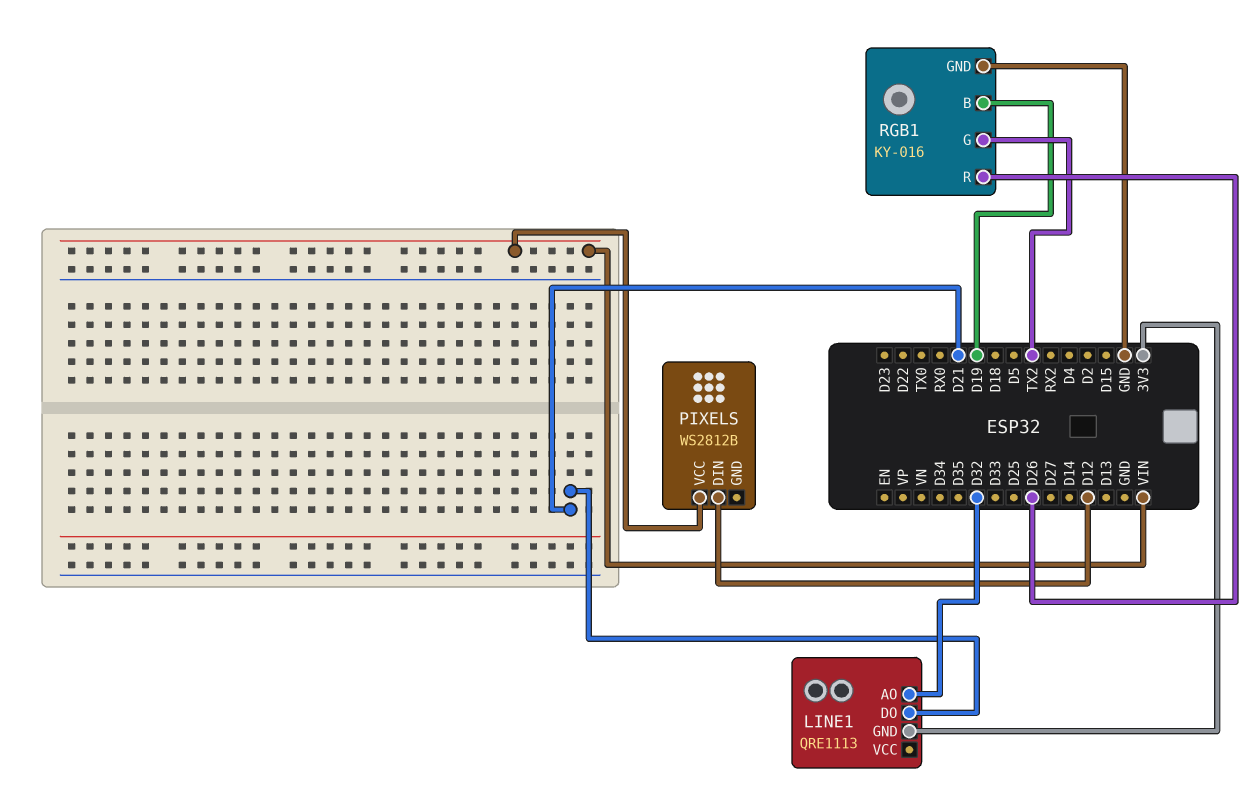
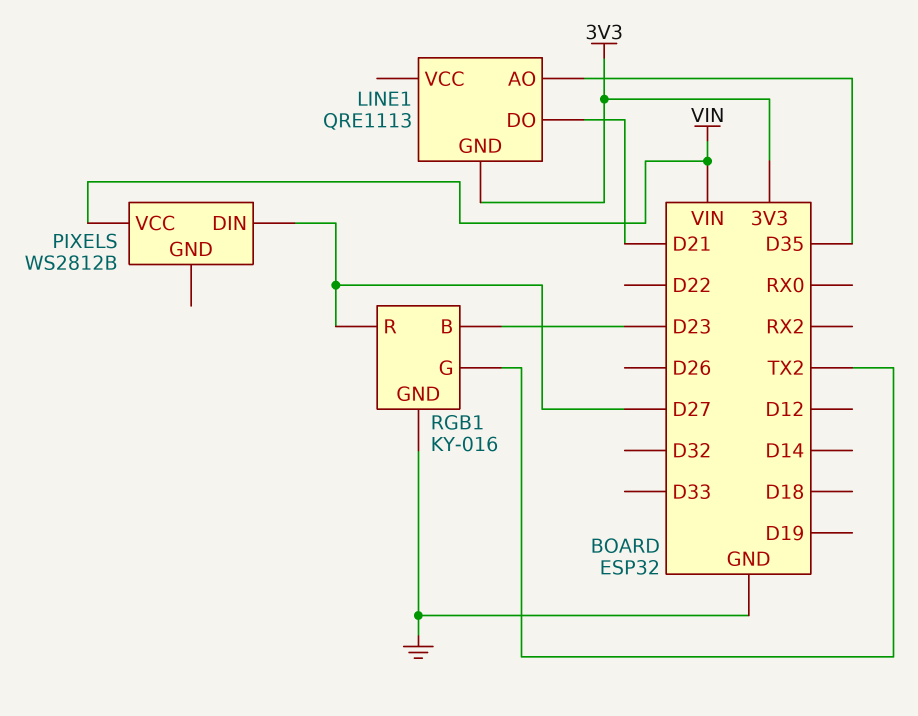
LINE1 pin AO: D32 -> D35
PIXELS pin DIN: D12 -> D27
RGB1 pin B: D19 -> D23
RGB1 pin R: D26 -> D27

